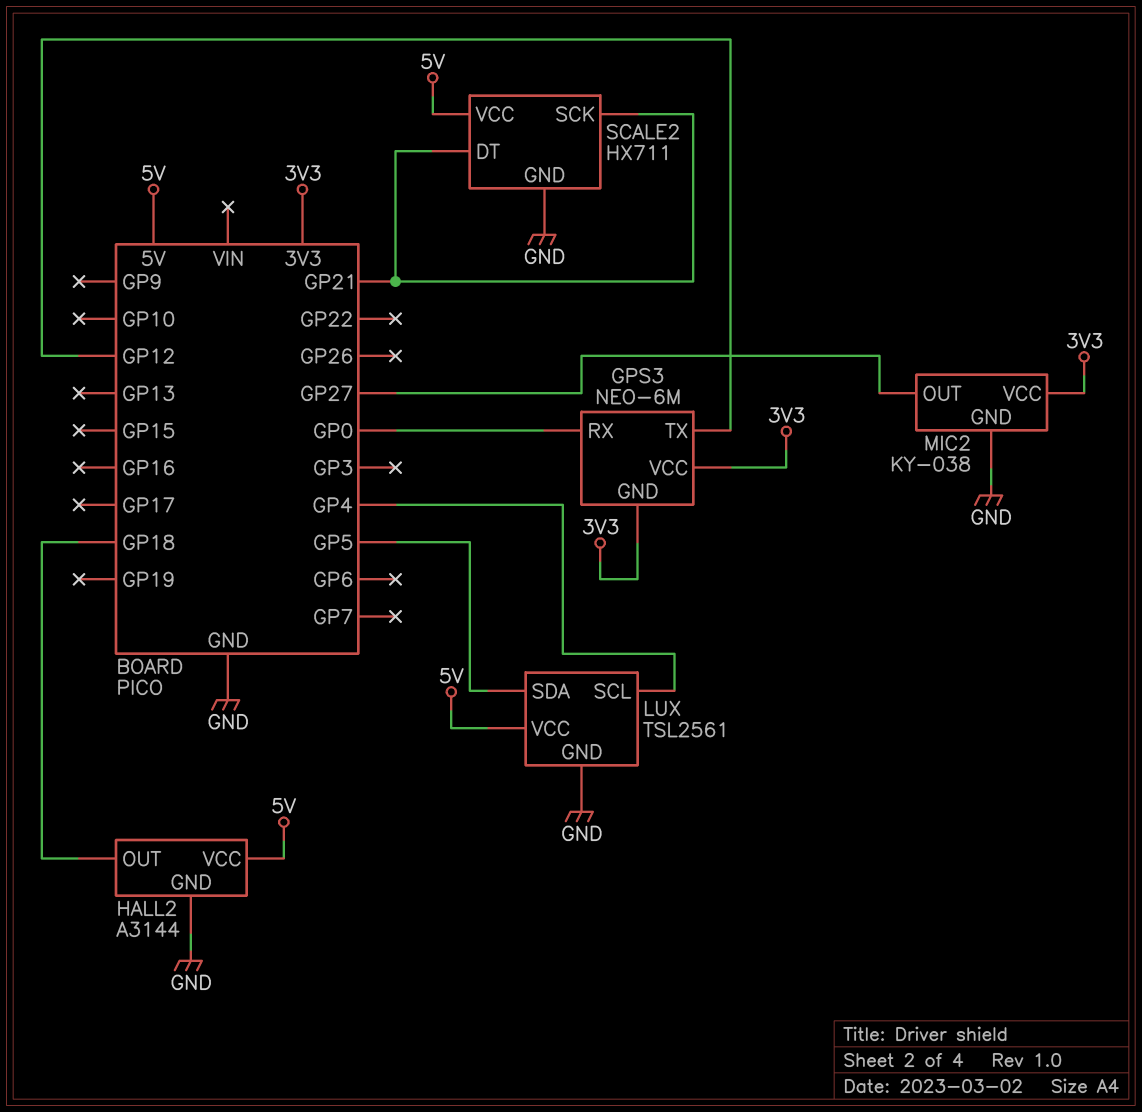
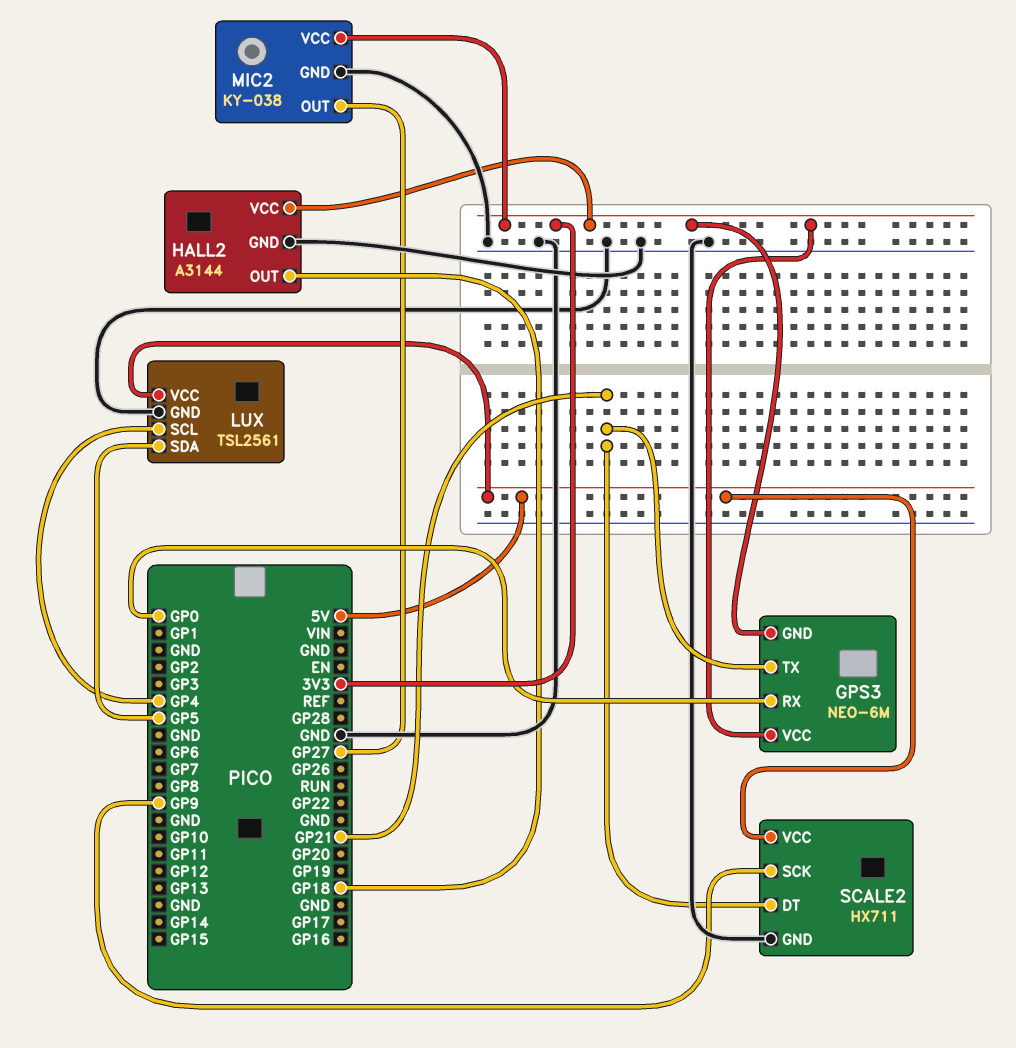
GPS3 pin TX: GP12 -> GP21
HALL2 pin VCC: 5V -> 3V3
SCALE2 pin SCK: GP21 -> GP9

